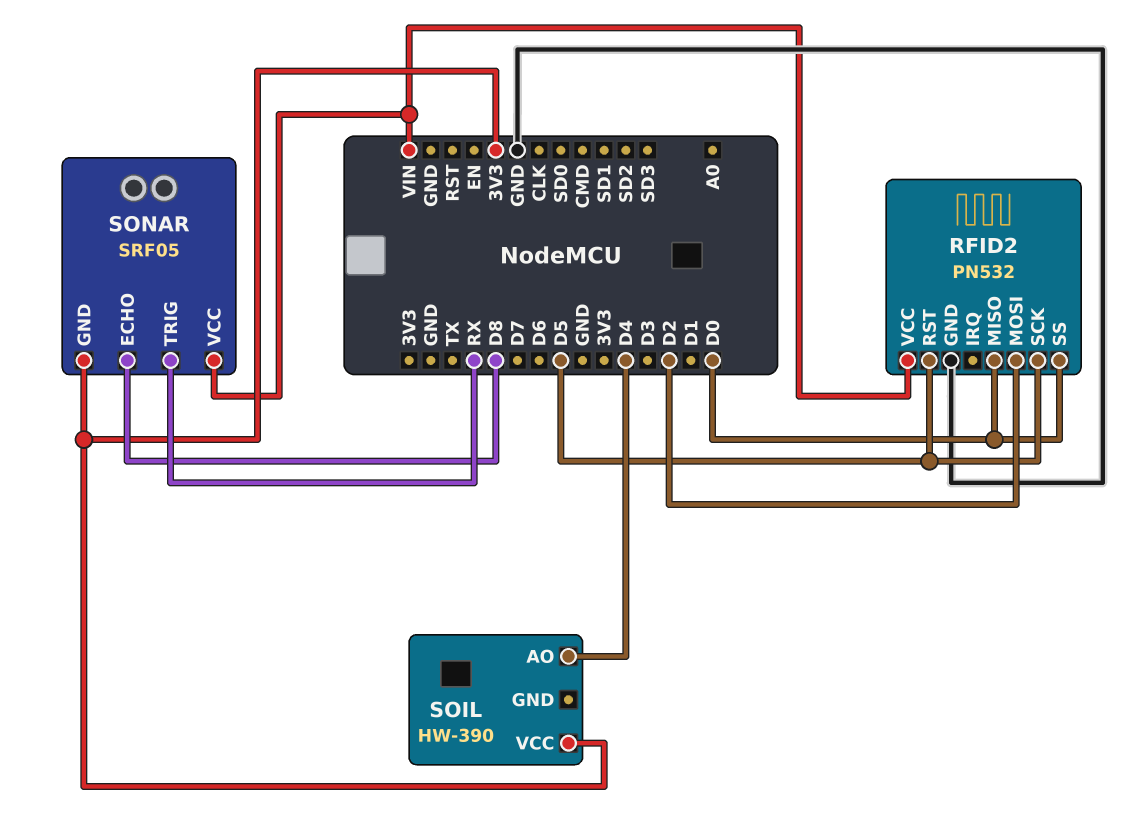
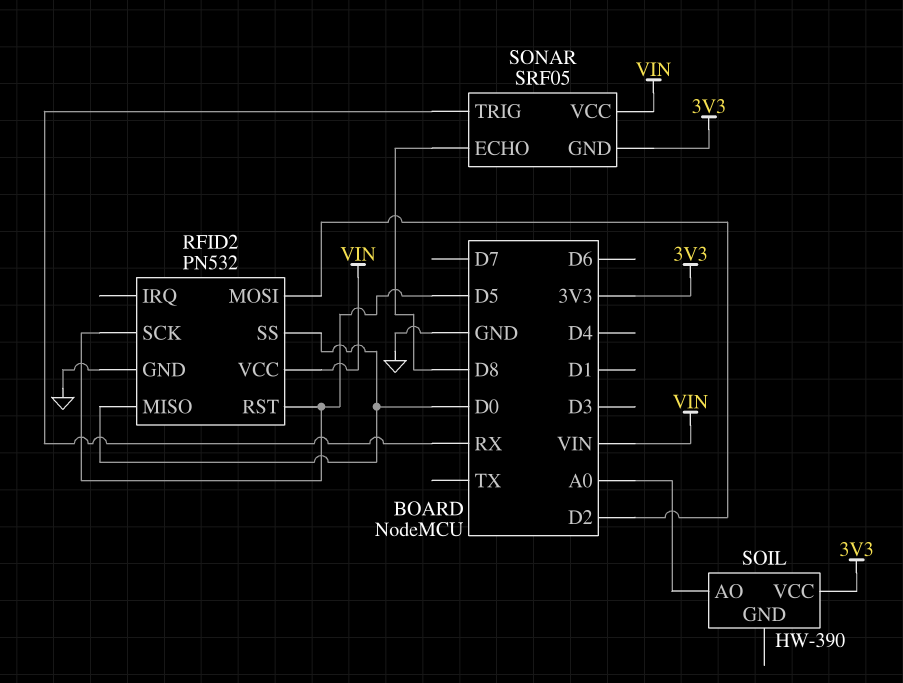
SOIL pin AO: D4 -> A0

